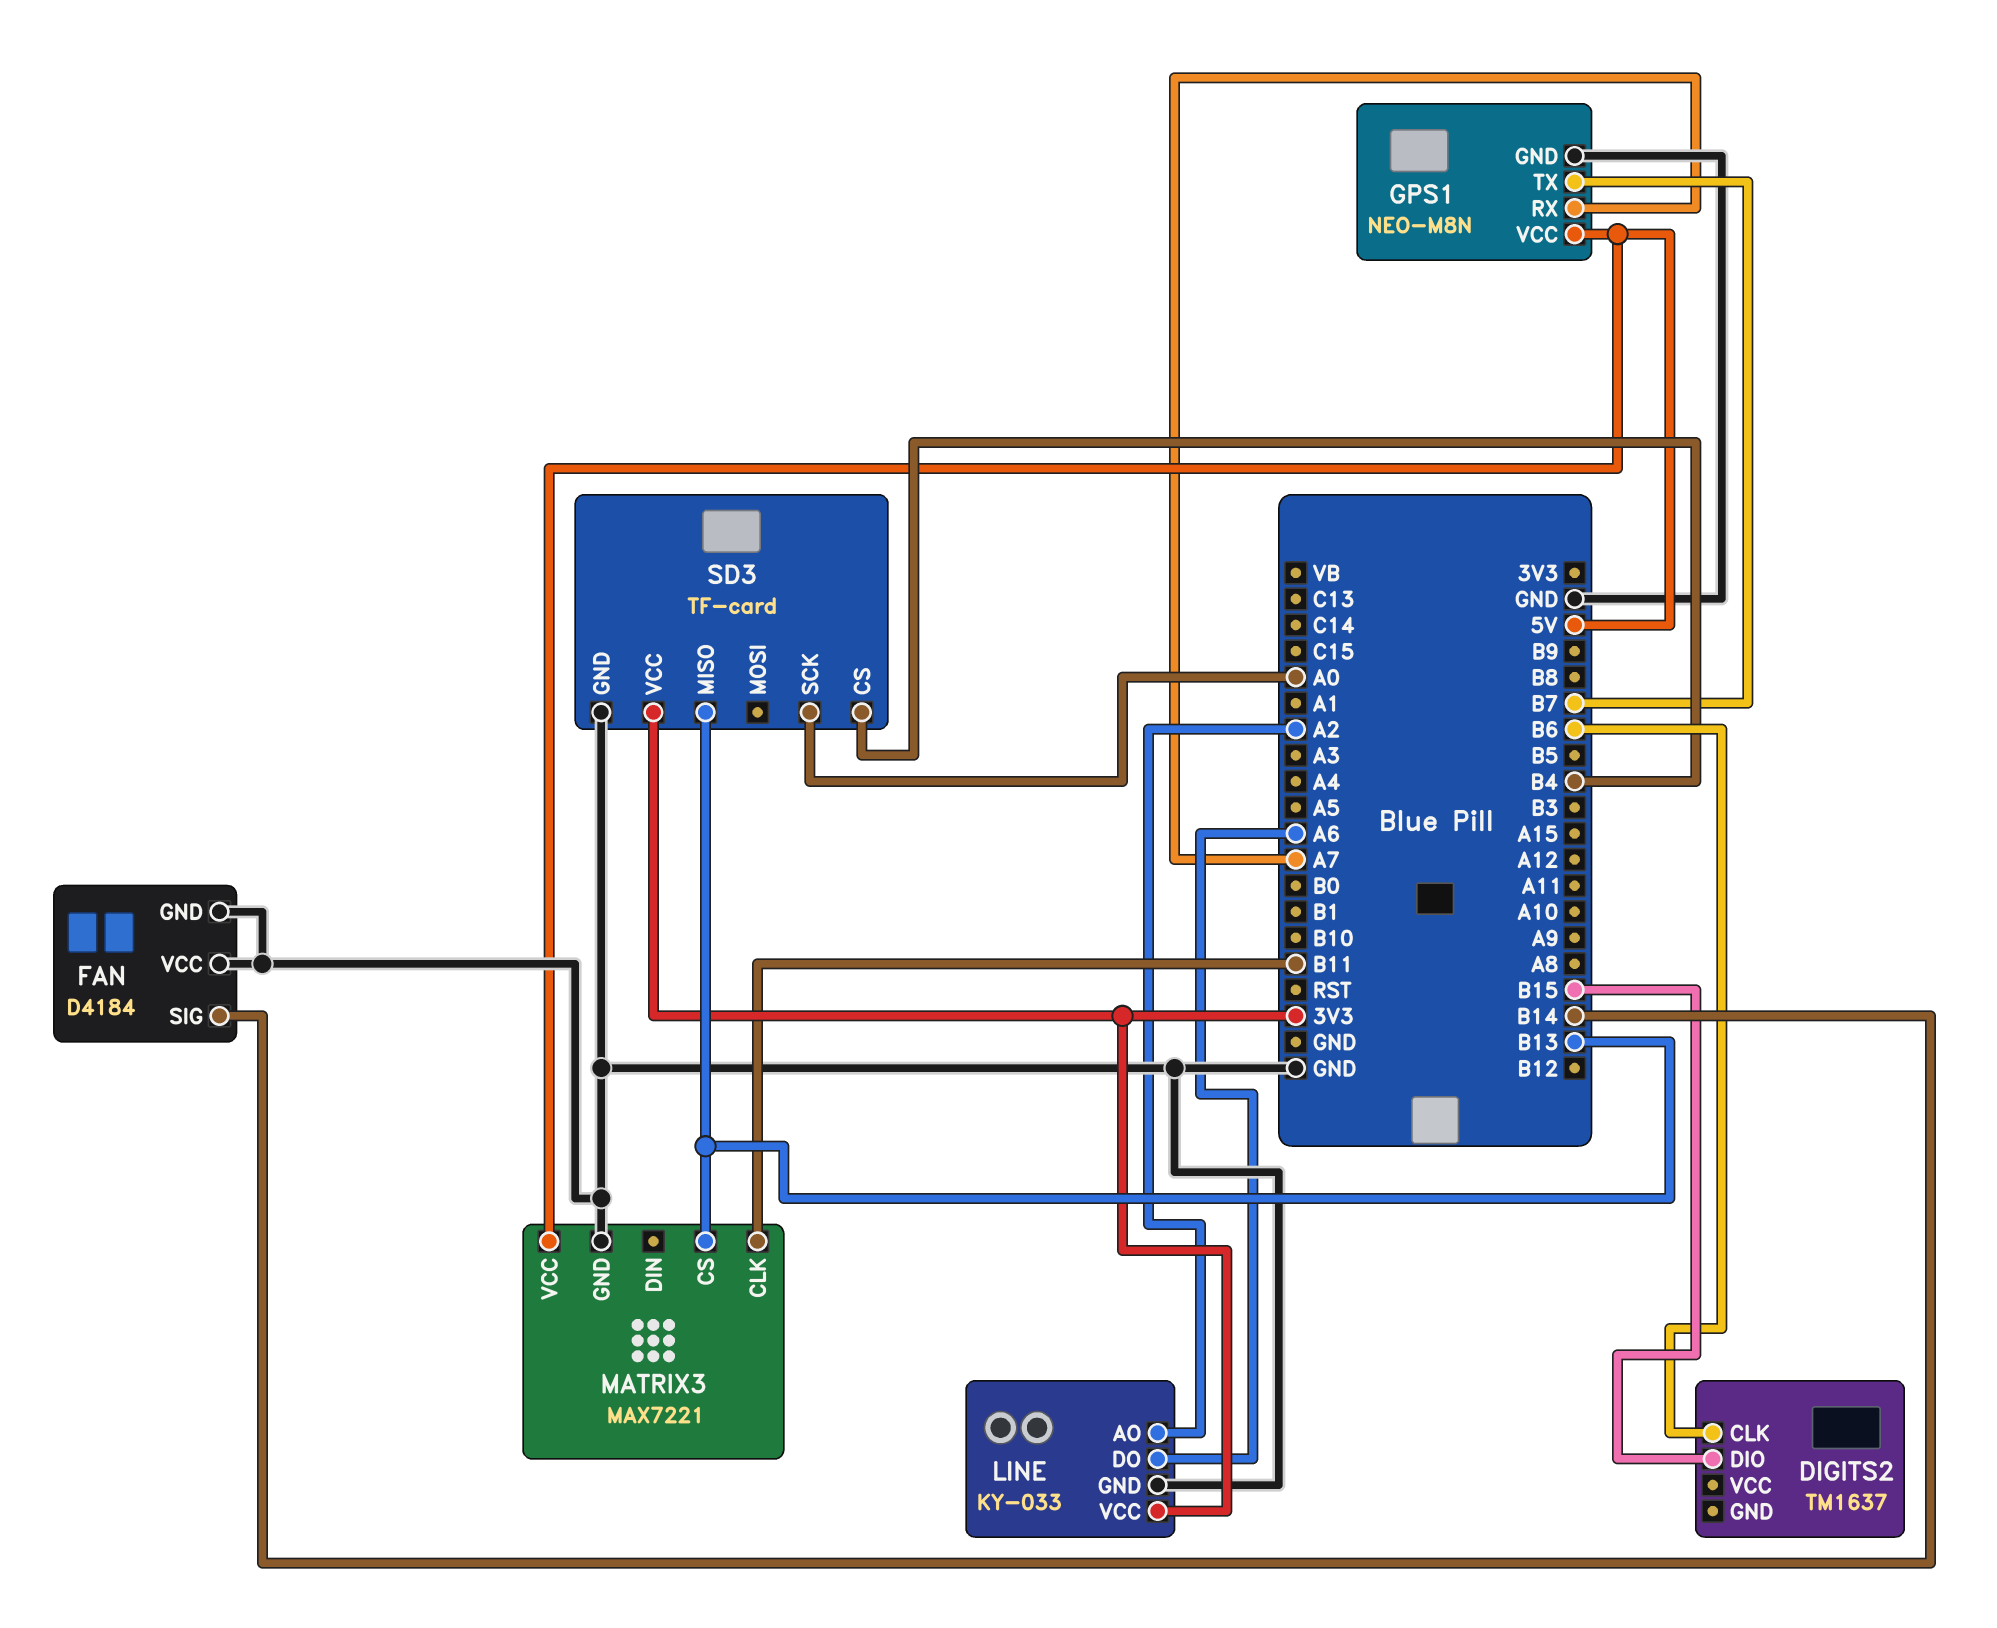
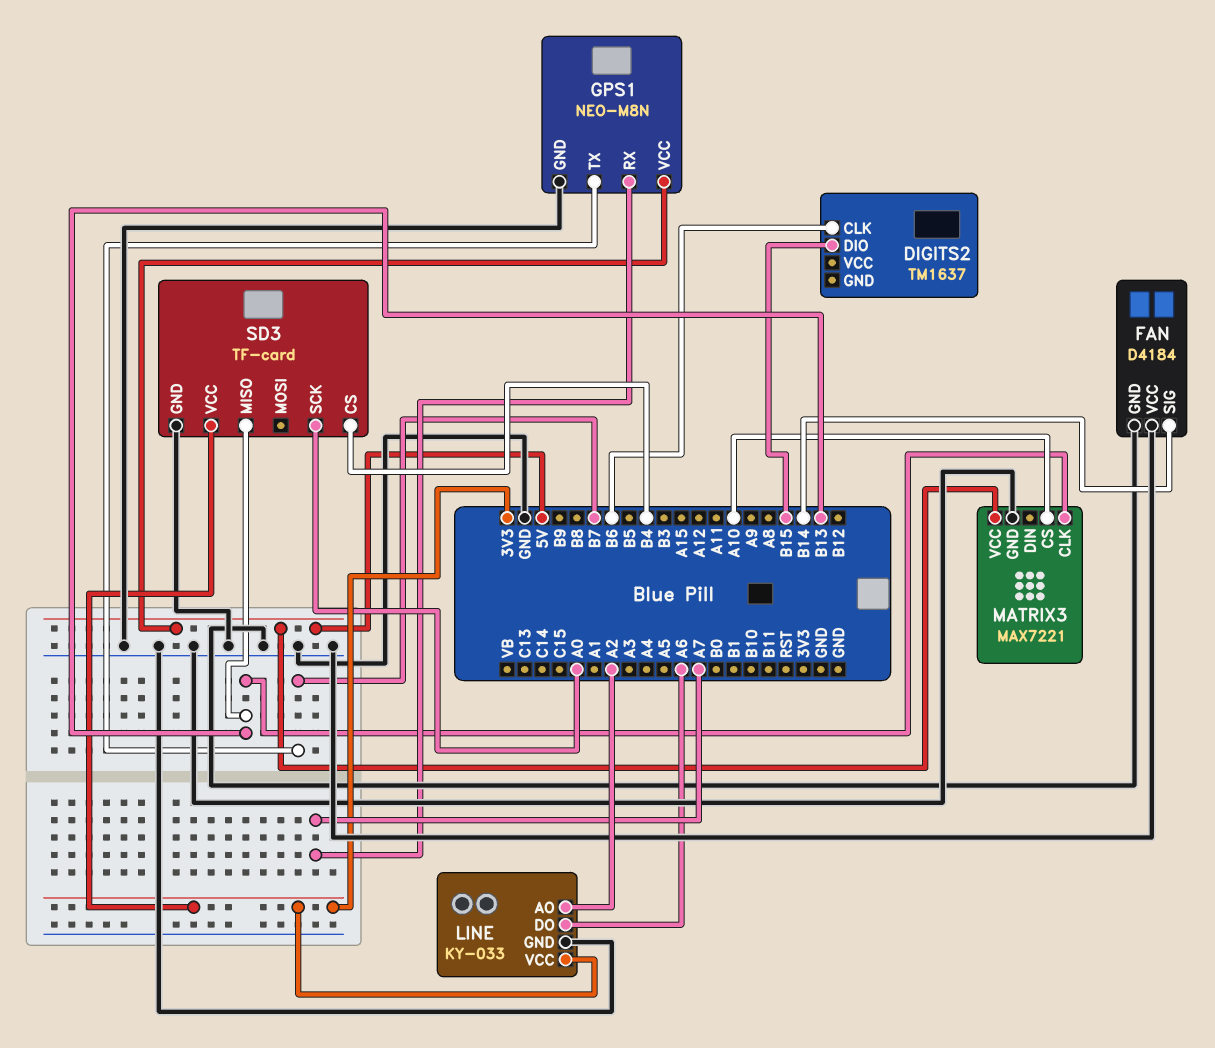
MATRIX3 pin CLK: B11 -> B13
MATRIX3 pin CS: B13 -> A10

